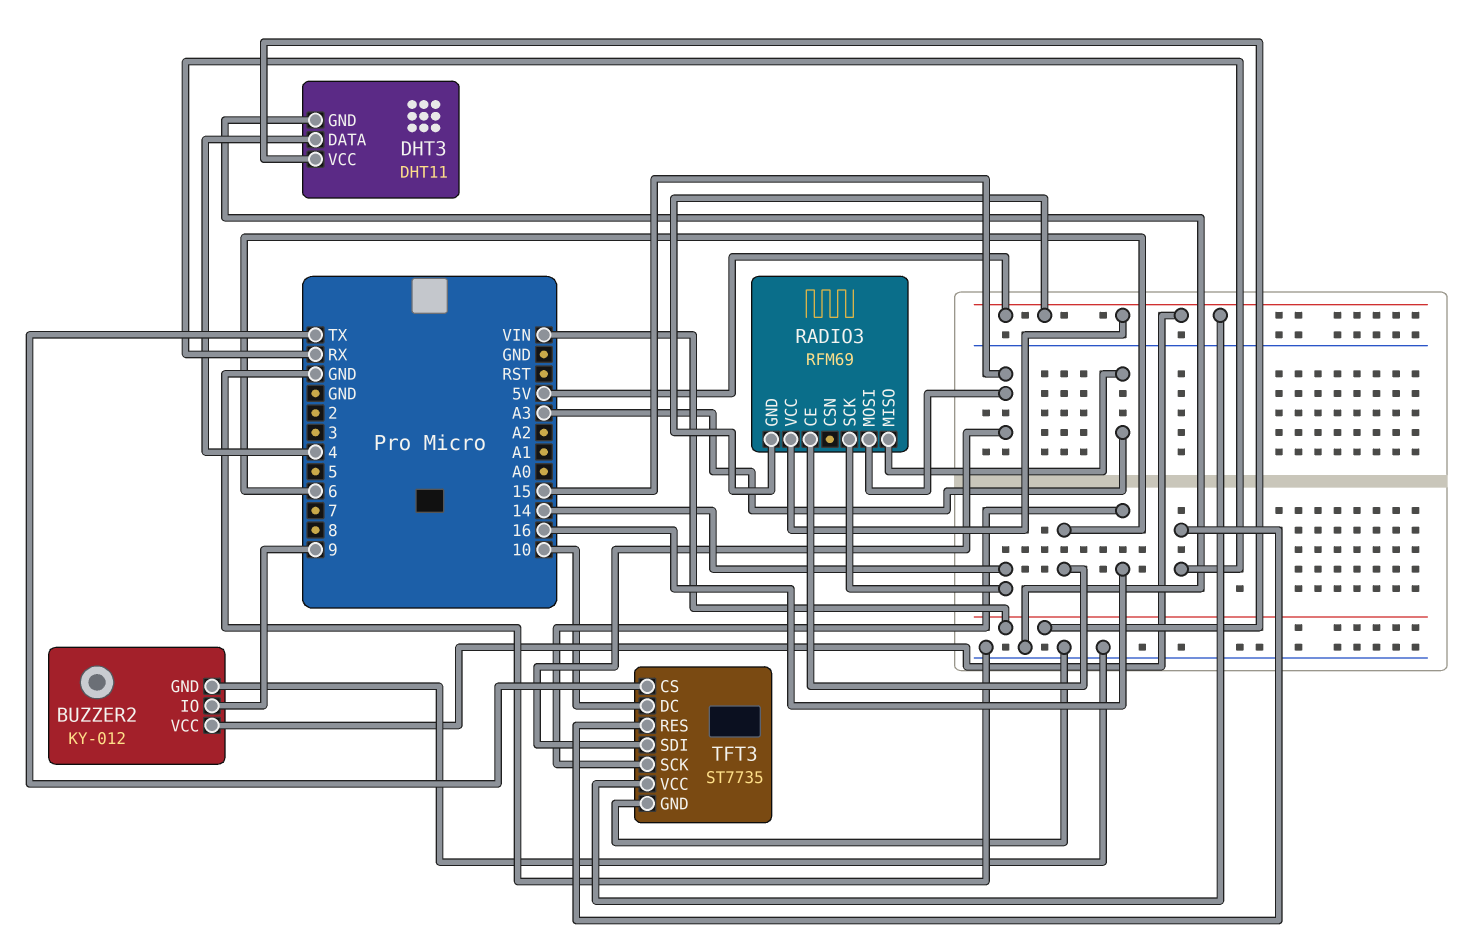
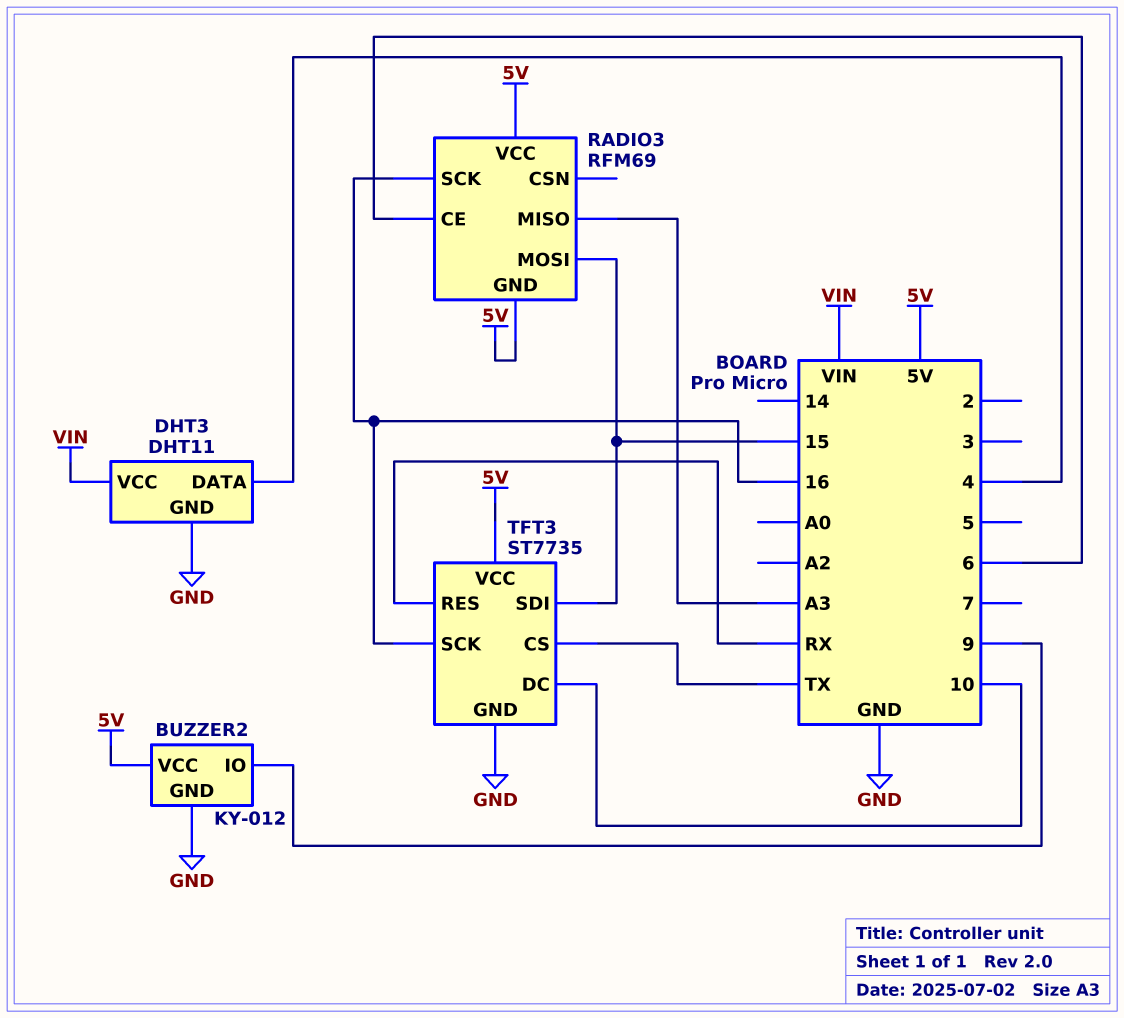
RADIO3 pin SCK: 14 -> 16

